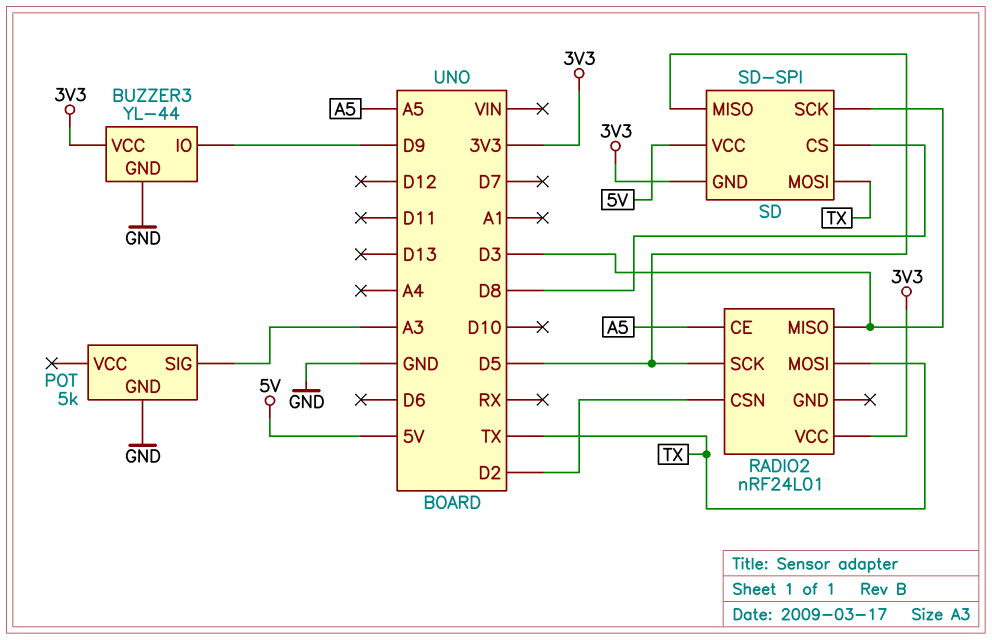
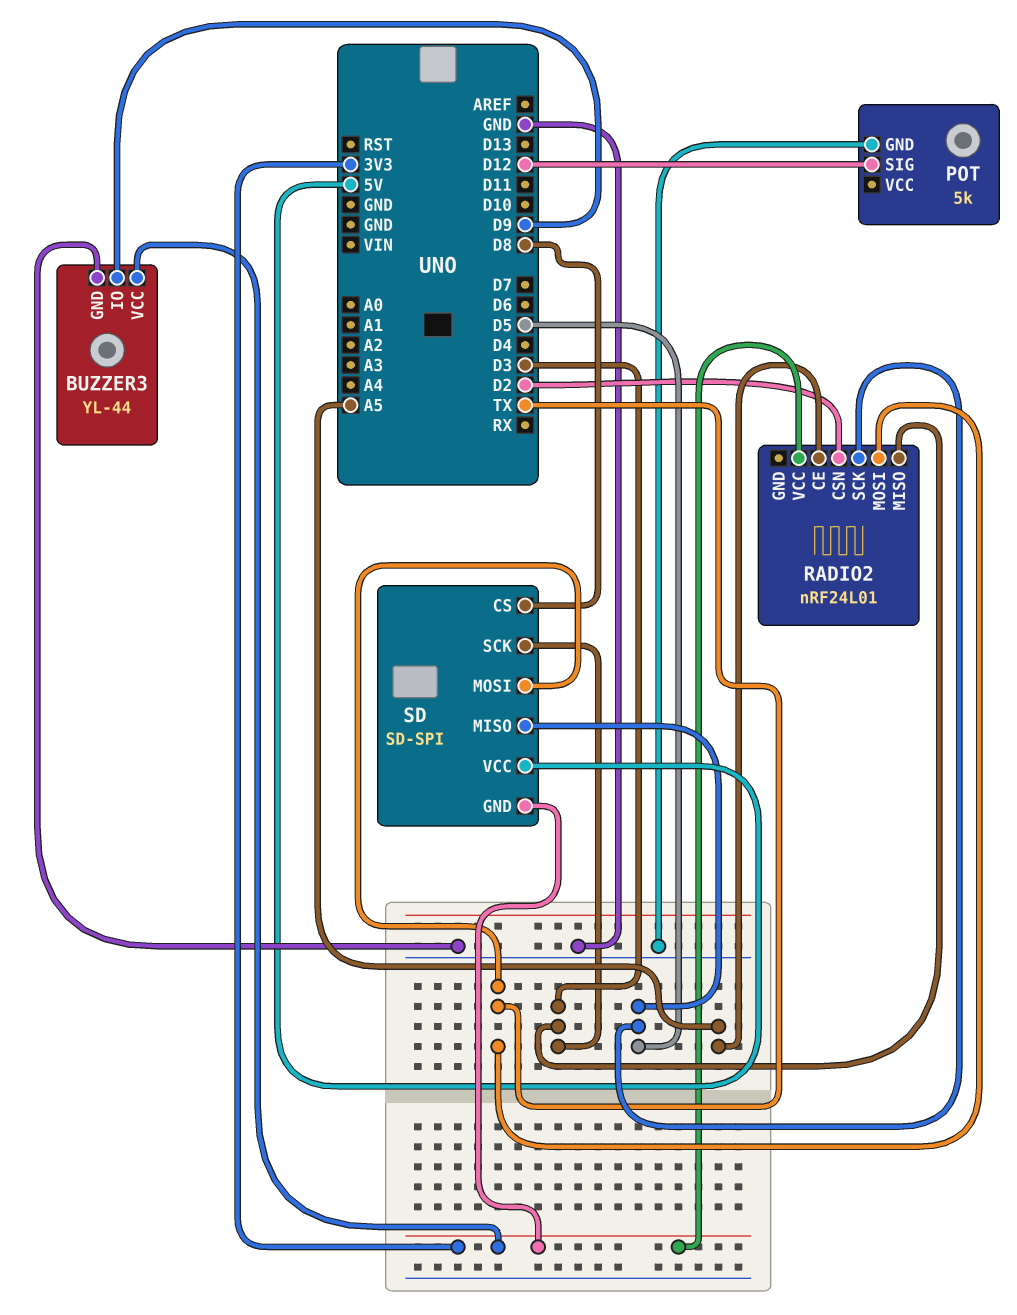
POT pin SIG: A3 -> D12

